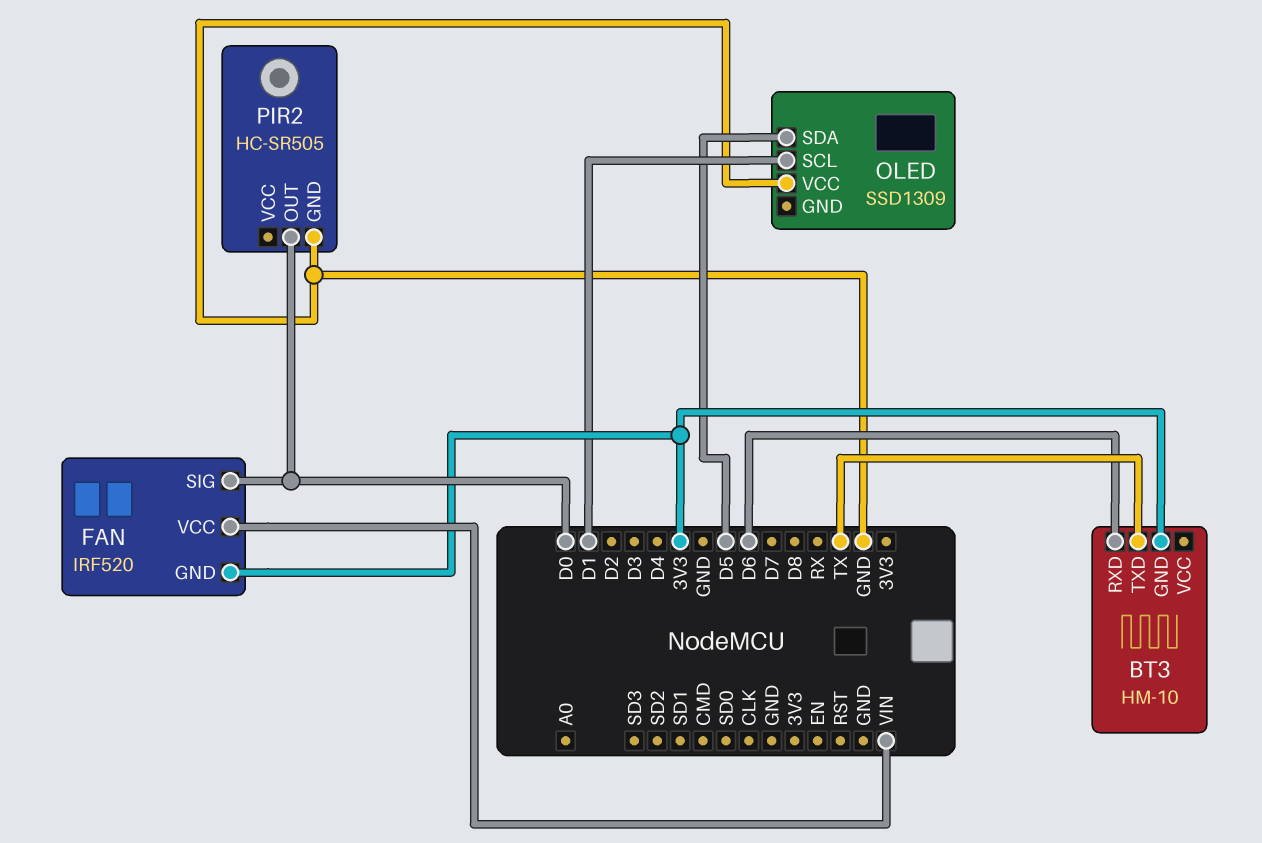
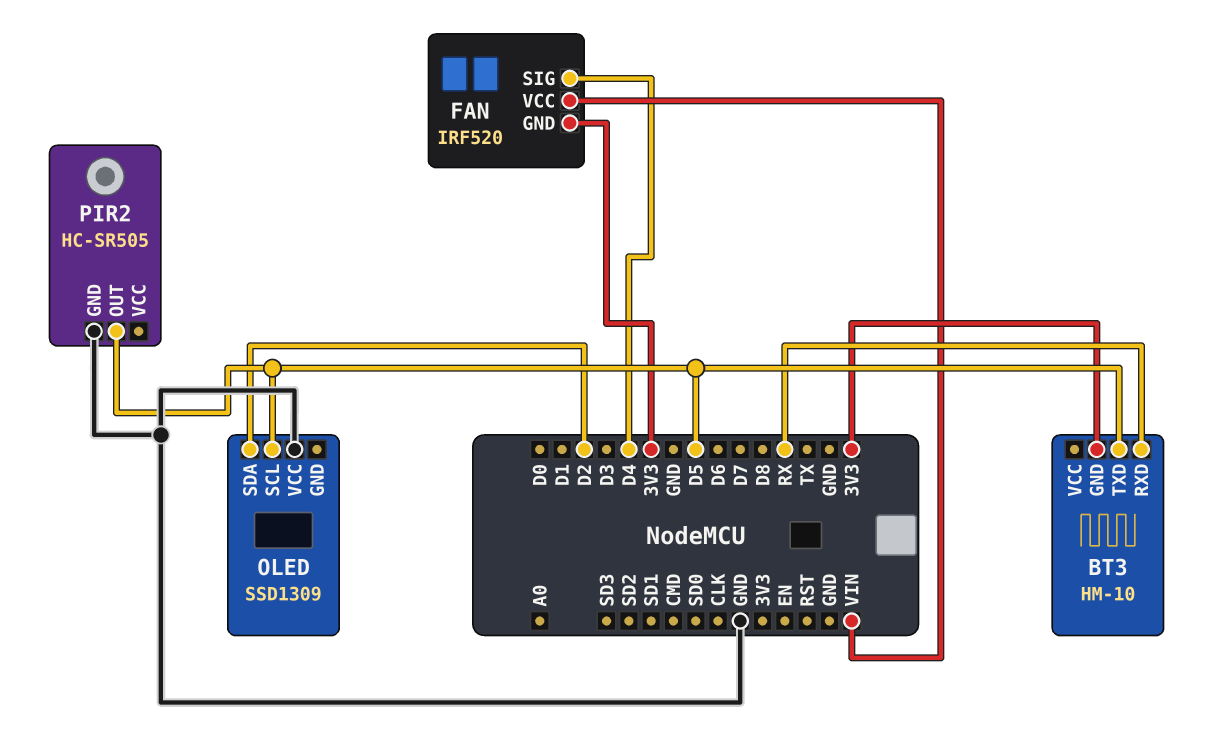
BT3 pin RXD: D6 -> RX
BT3 pin TXD: TX -> D5
FAN pin SIG: D0 -> D4
OLED pin SCL: D1 -> D5
OLED pin SDA: D5 -> D2
PIR2 pin OUT: D0 -> D5

